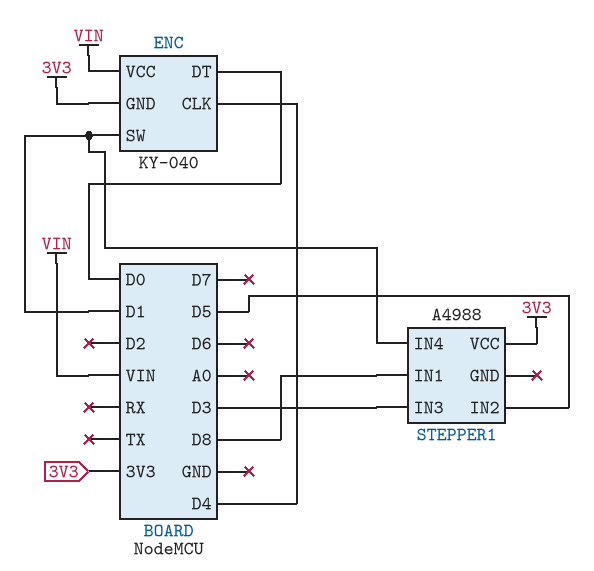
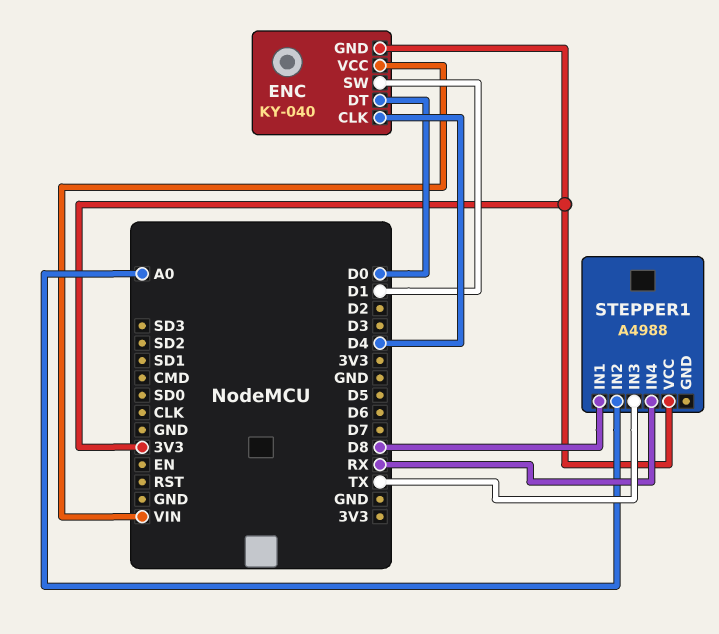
STEPPER1 pin IN2: D5 -> A0
STEPPER1 pin IN3: D3 -> TX
STEPPER1 pin IN4: D1 -> RX

